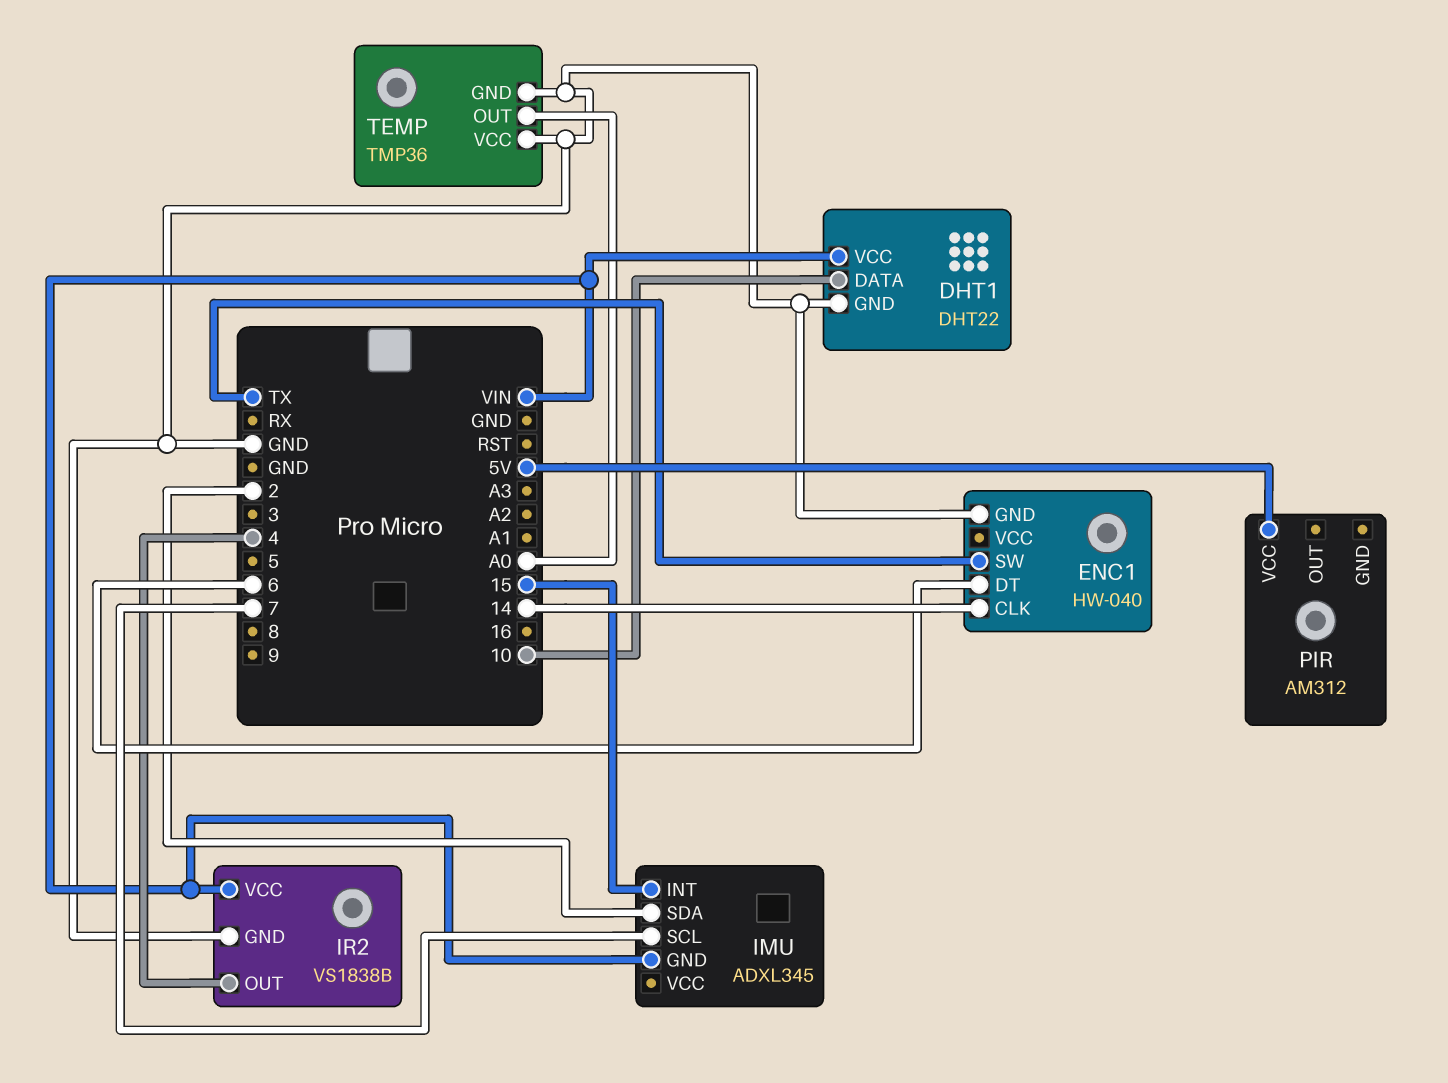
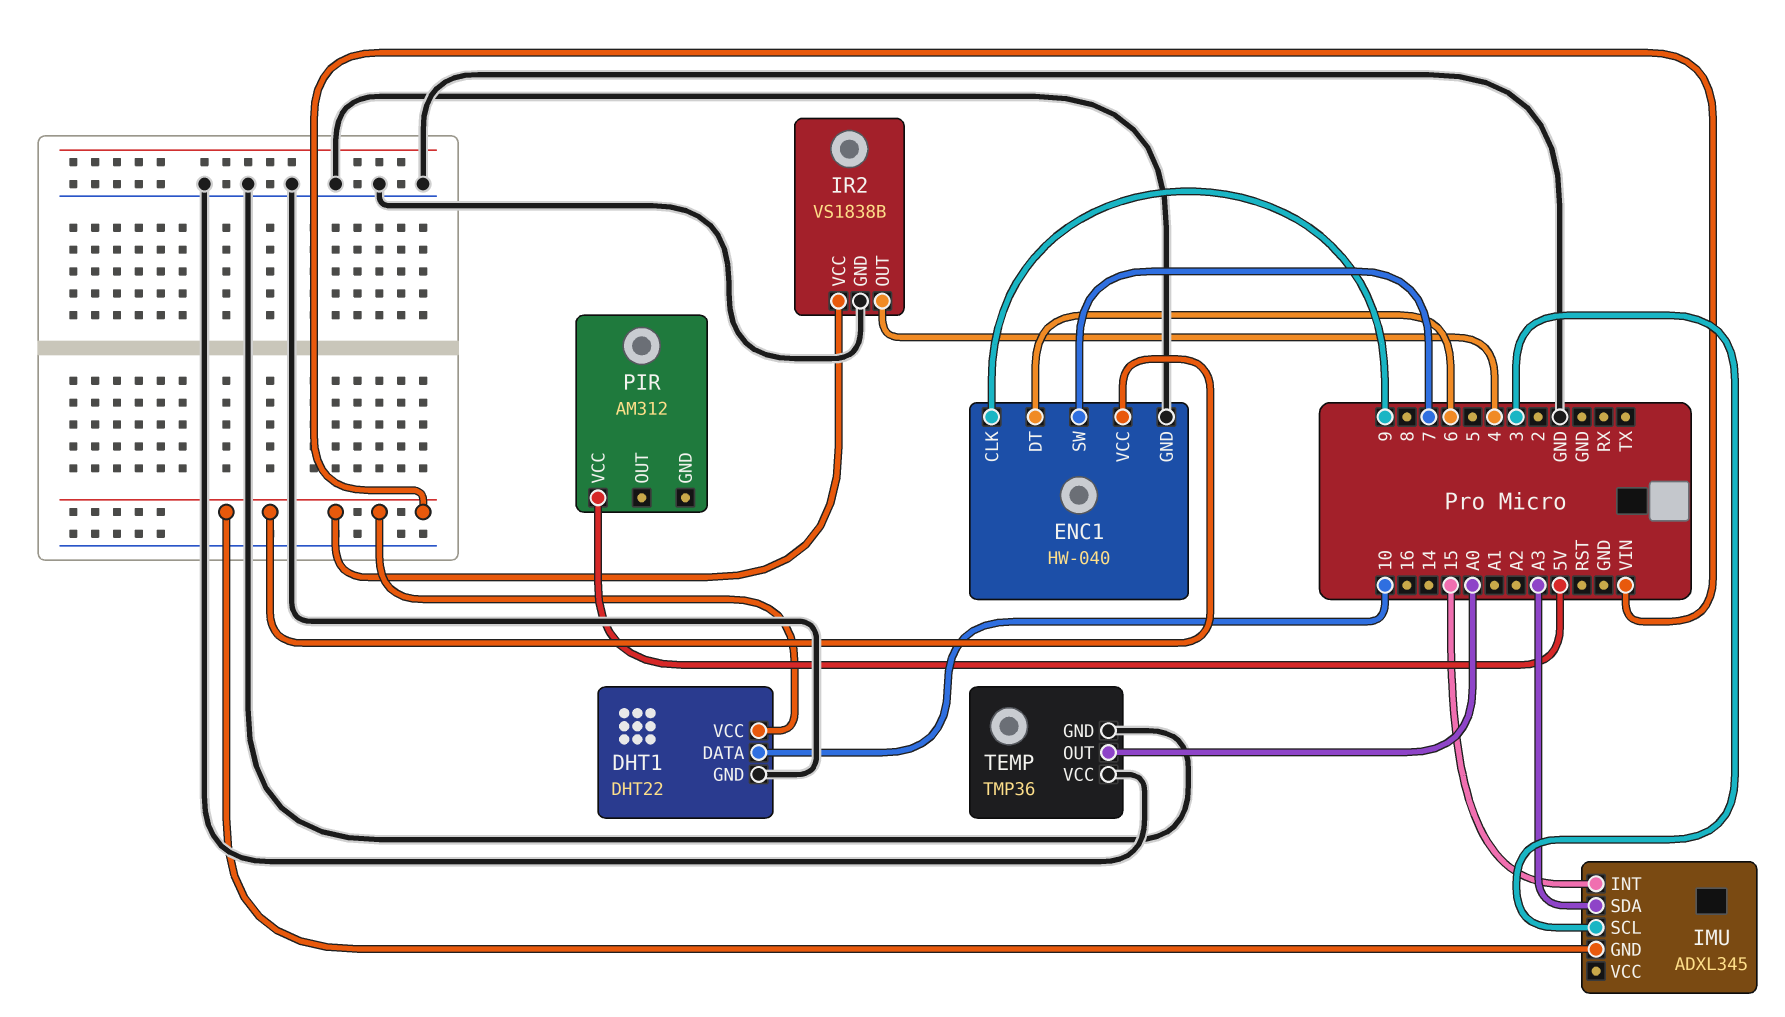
ENC1 pin CLK: 14 -> 9
ENC1 pin SW: TX -> 7
ENC1 pin VCC: none -> VIN
IMU pin SCL: 7 -> 3
IMU pin SDA: 2 -> A3

